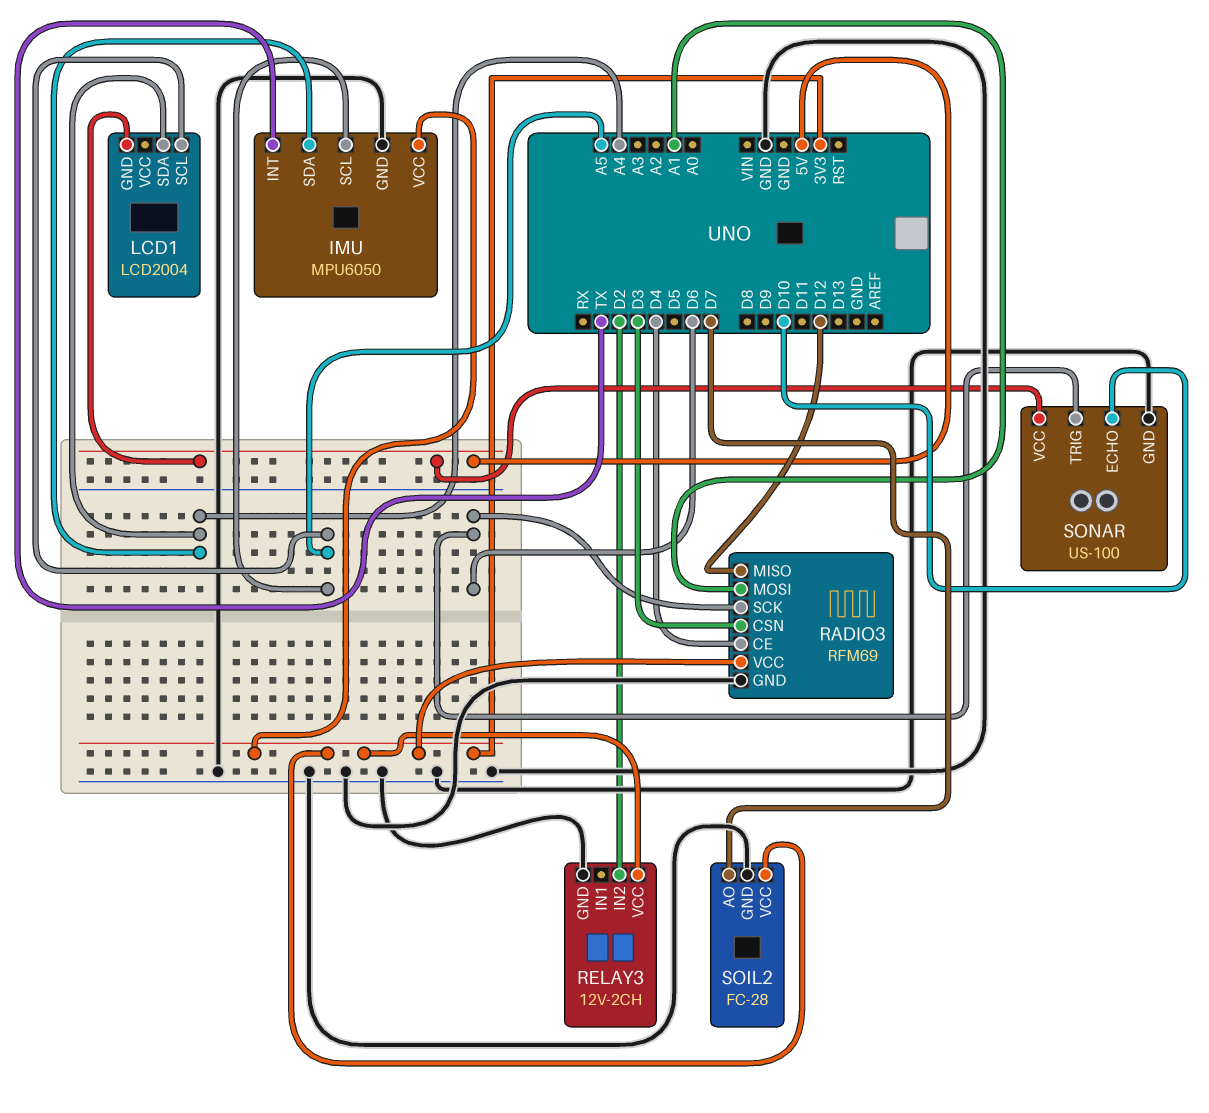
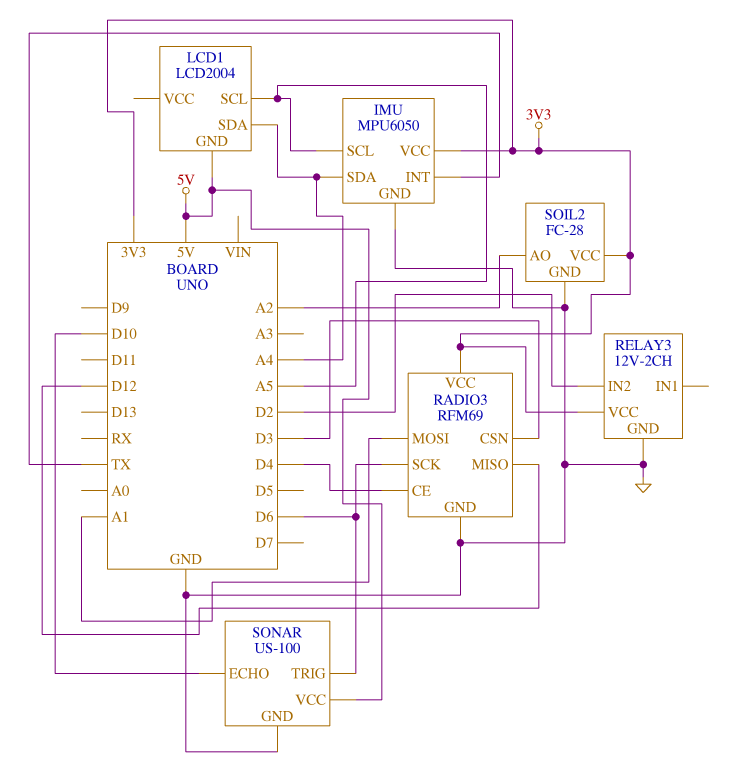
SOIL2 pin AO: D7 -> A2

